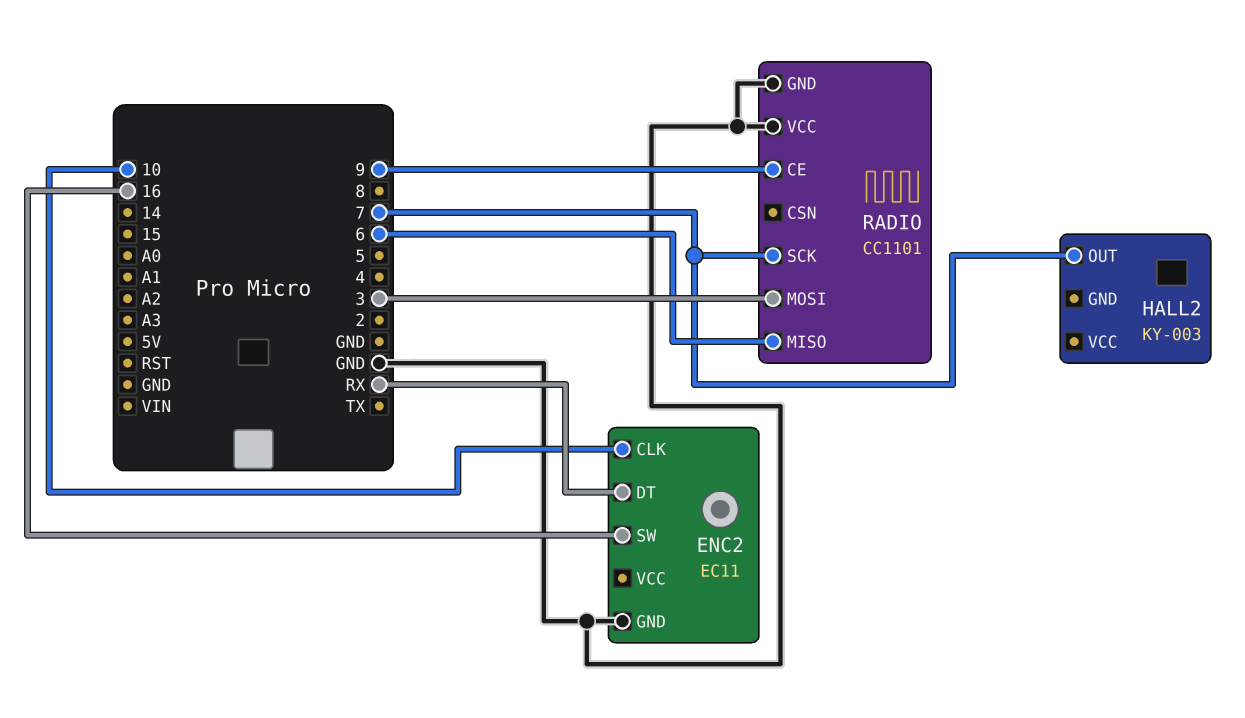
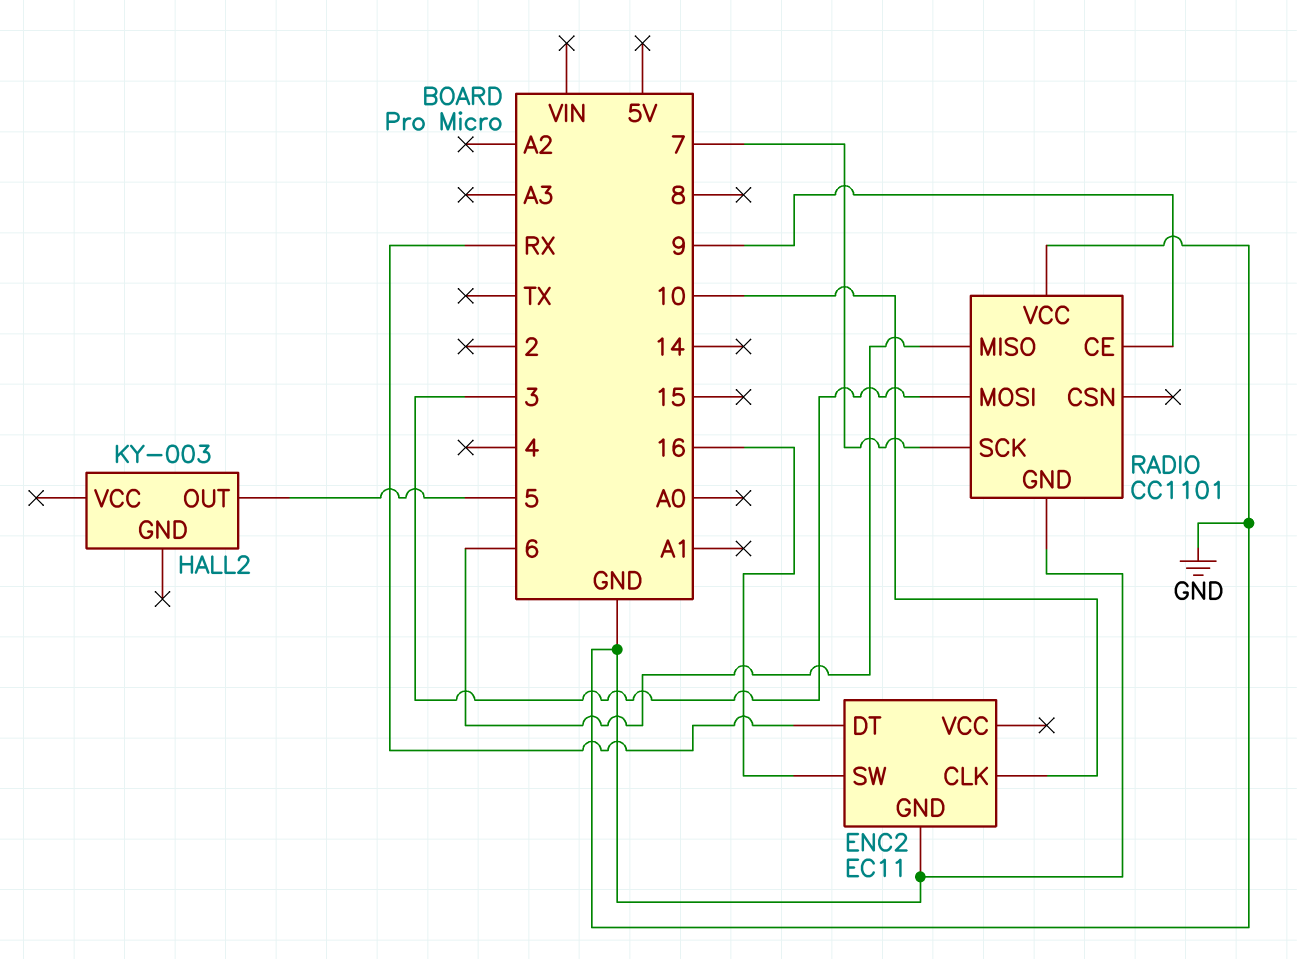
HALL2 pin OUT: 7 -> 5

